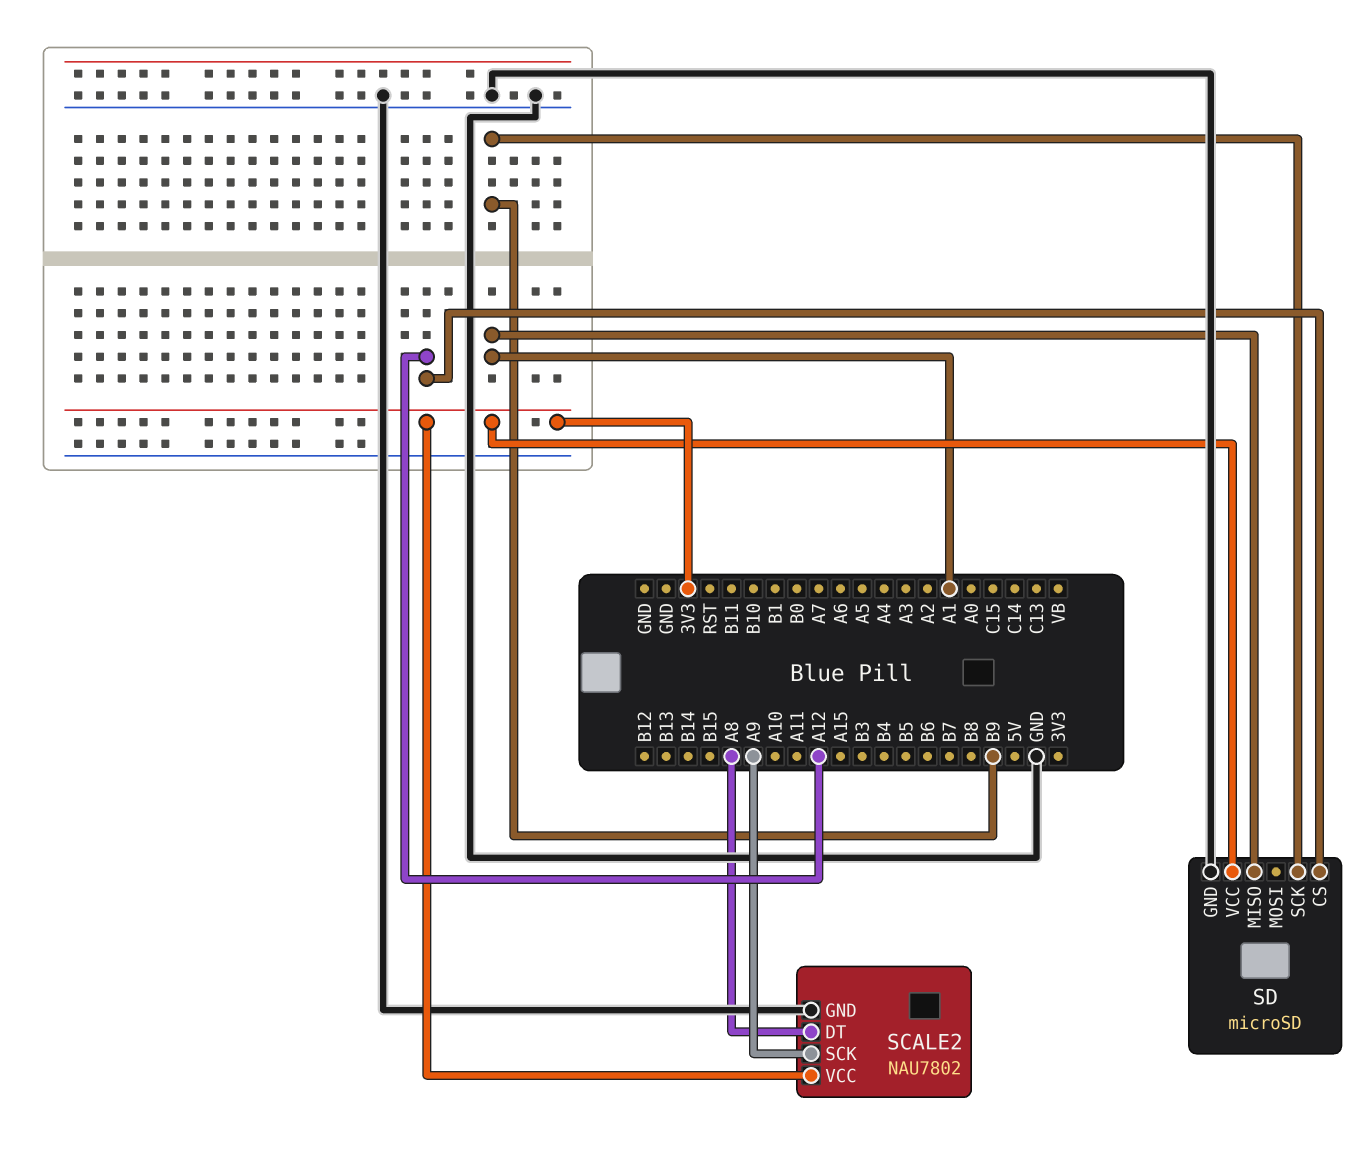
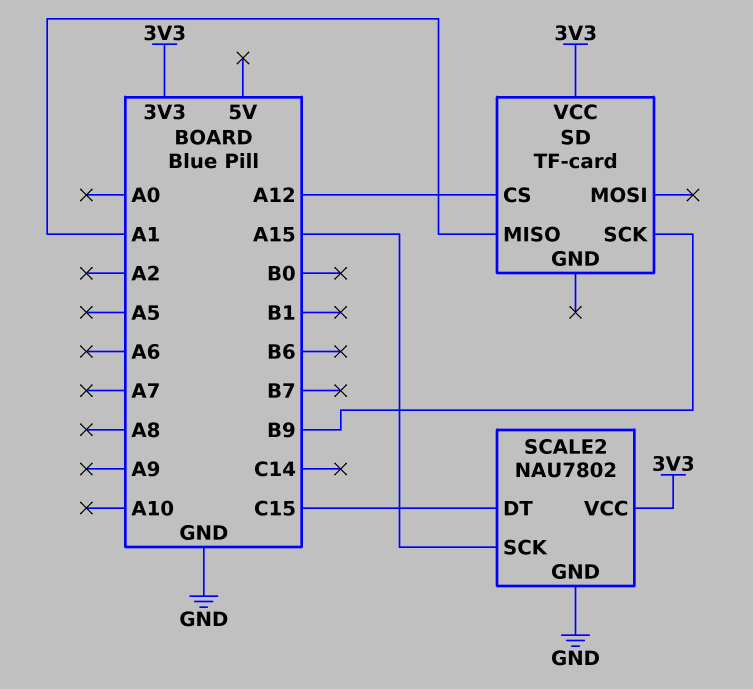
SCALE2 pin DT: A8 -> C15
SCALE2 pin SCK: A9 -> A15
SD: microSD -> TF-card
SD pin GND: GND -> none

